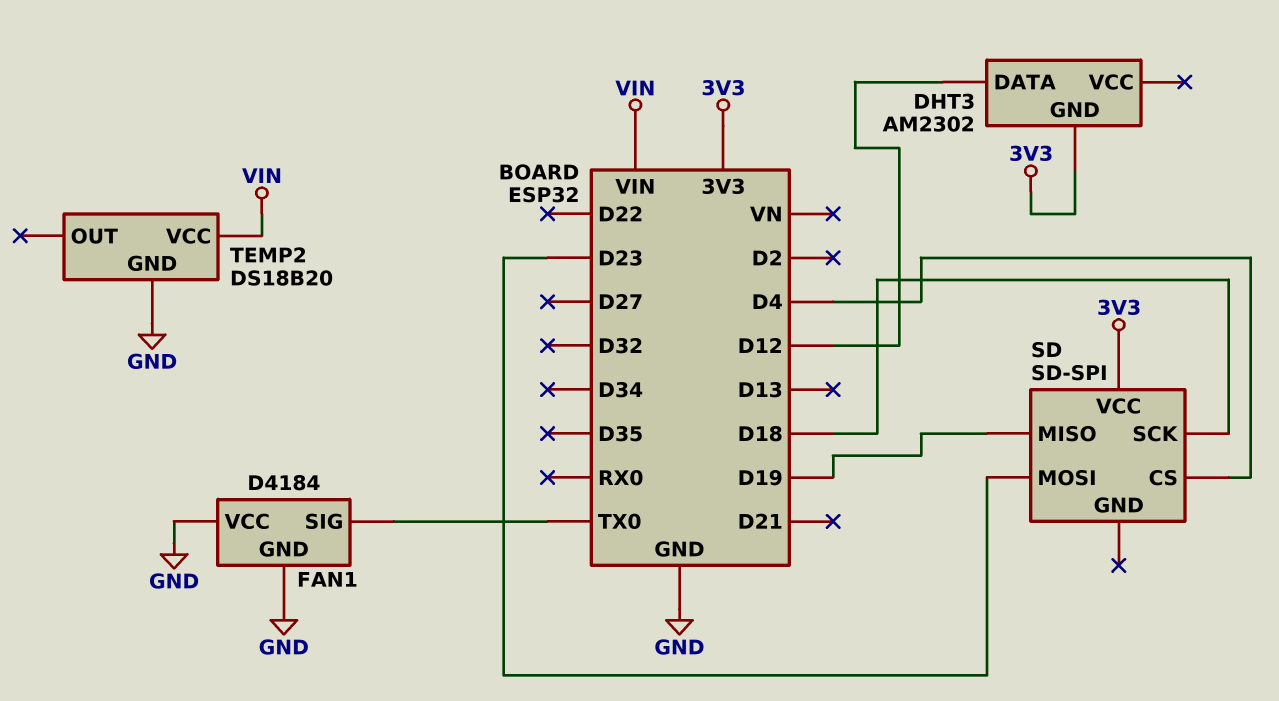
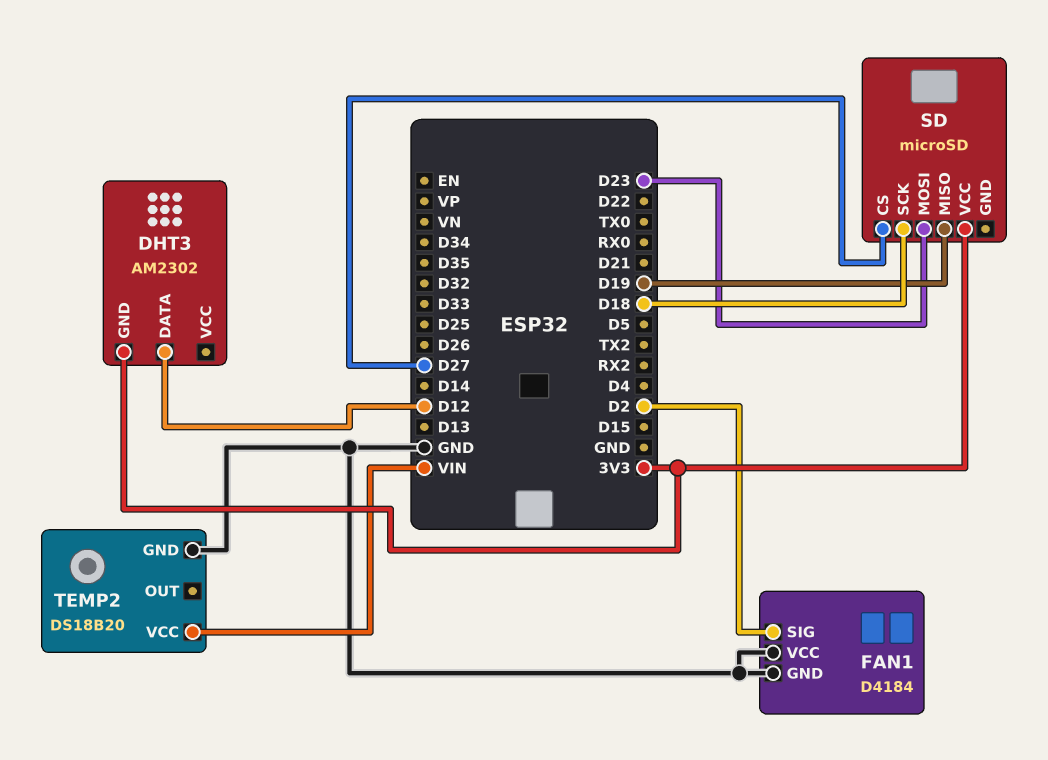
FAN1 pin SIG: TX0 -> D2
SD: SD-SPI -> microSD
SD pin CS: D4 -> D27

